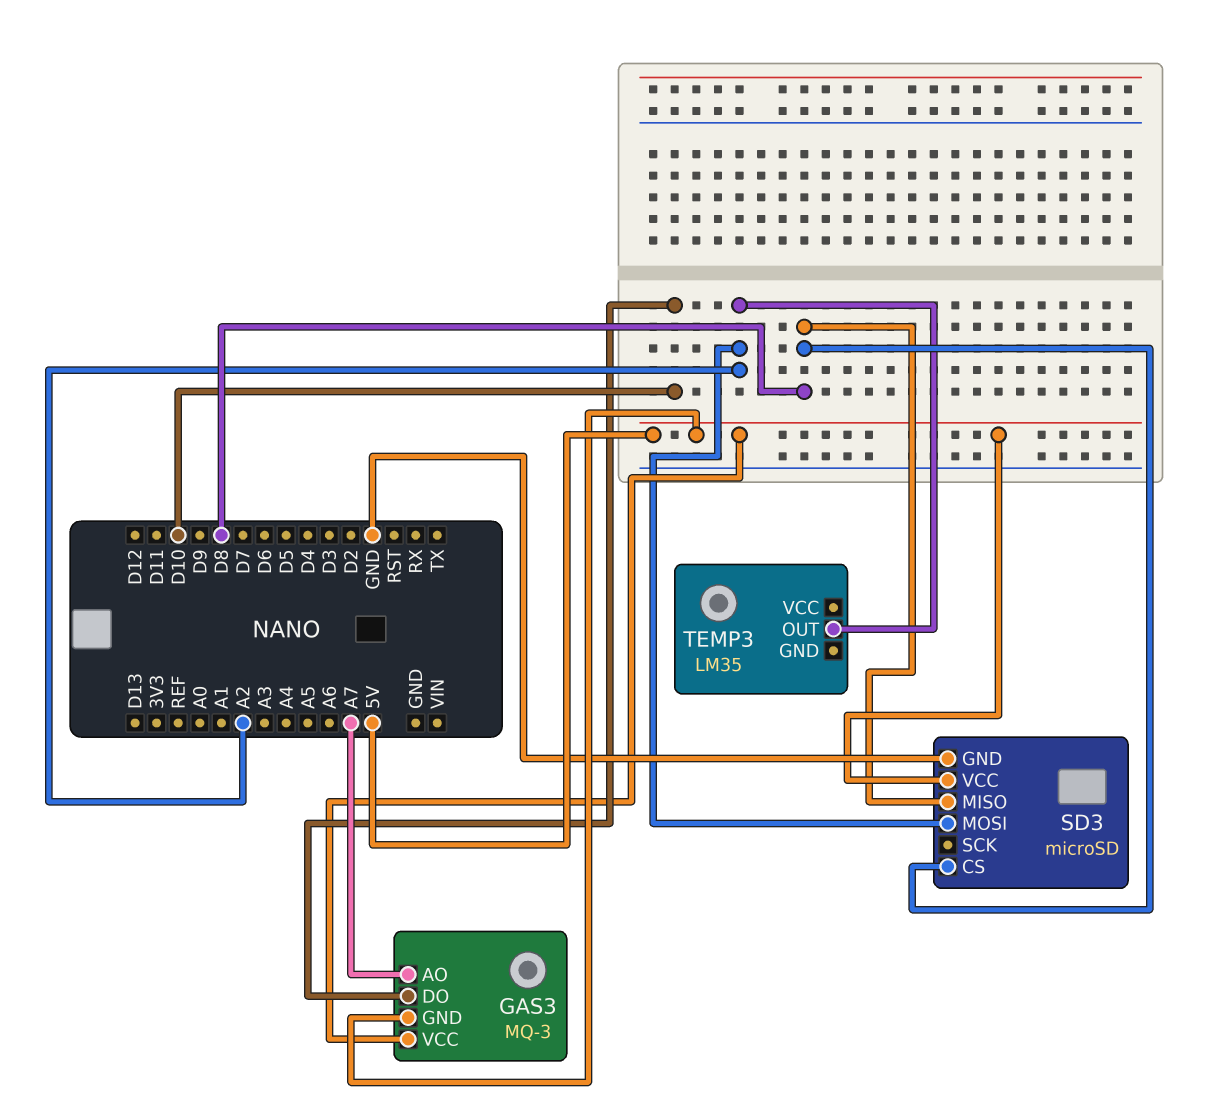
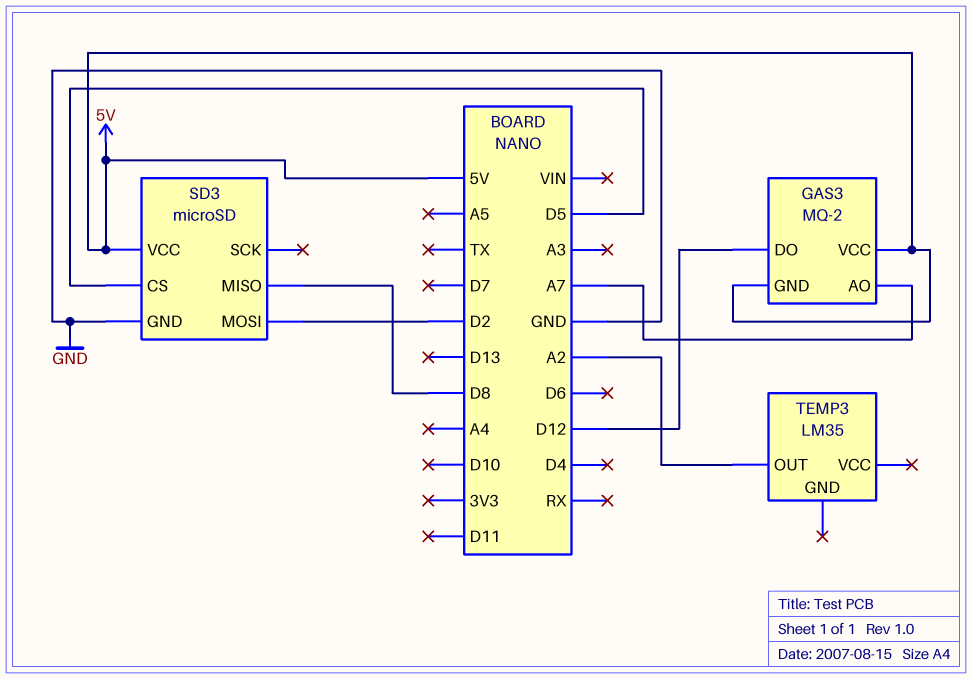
GAS3: MQ-3 -> MQ-2
GAS3 pin DO: D10 -> D12
SD3 pin CS: D8 -> D5
SD3 pin MOSI: A2 -> D2

